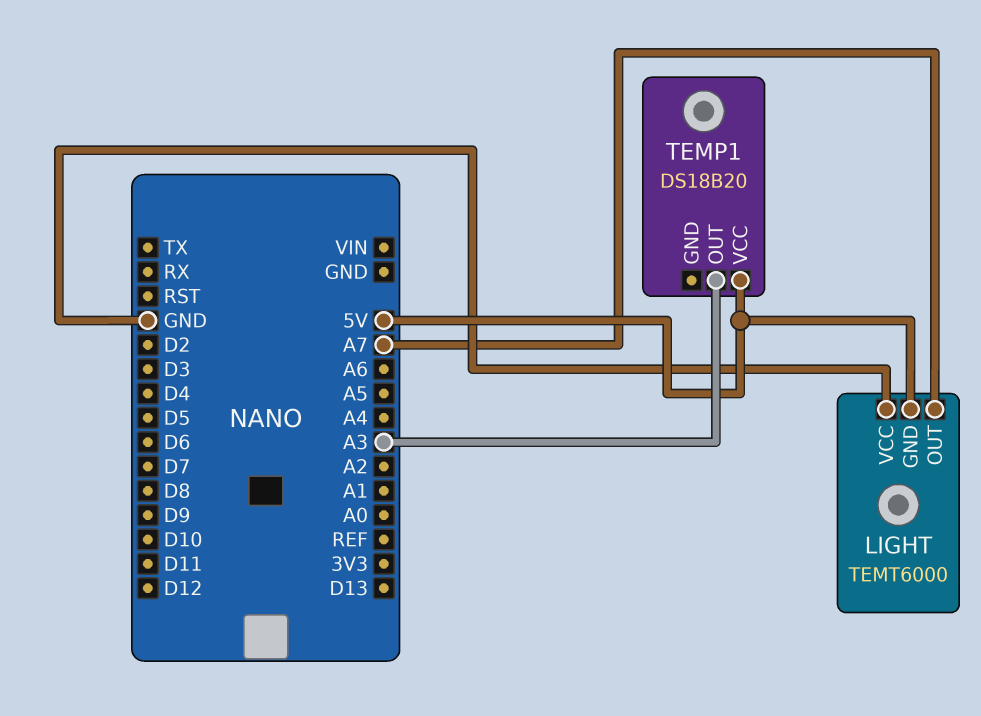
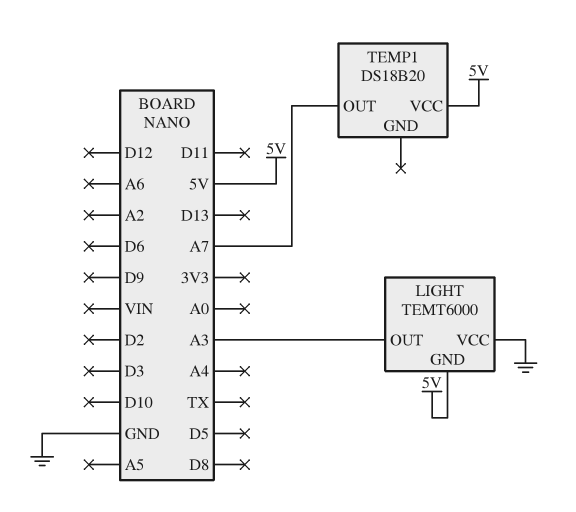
LIGHT pin OUT: A7 -> A3
TEMP1 pin OUT: A3 -> A7

